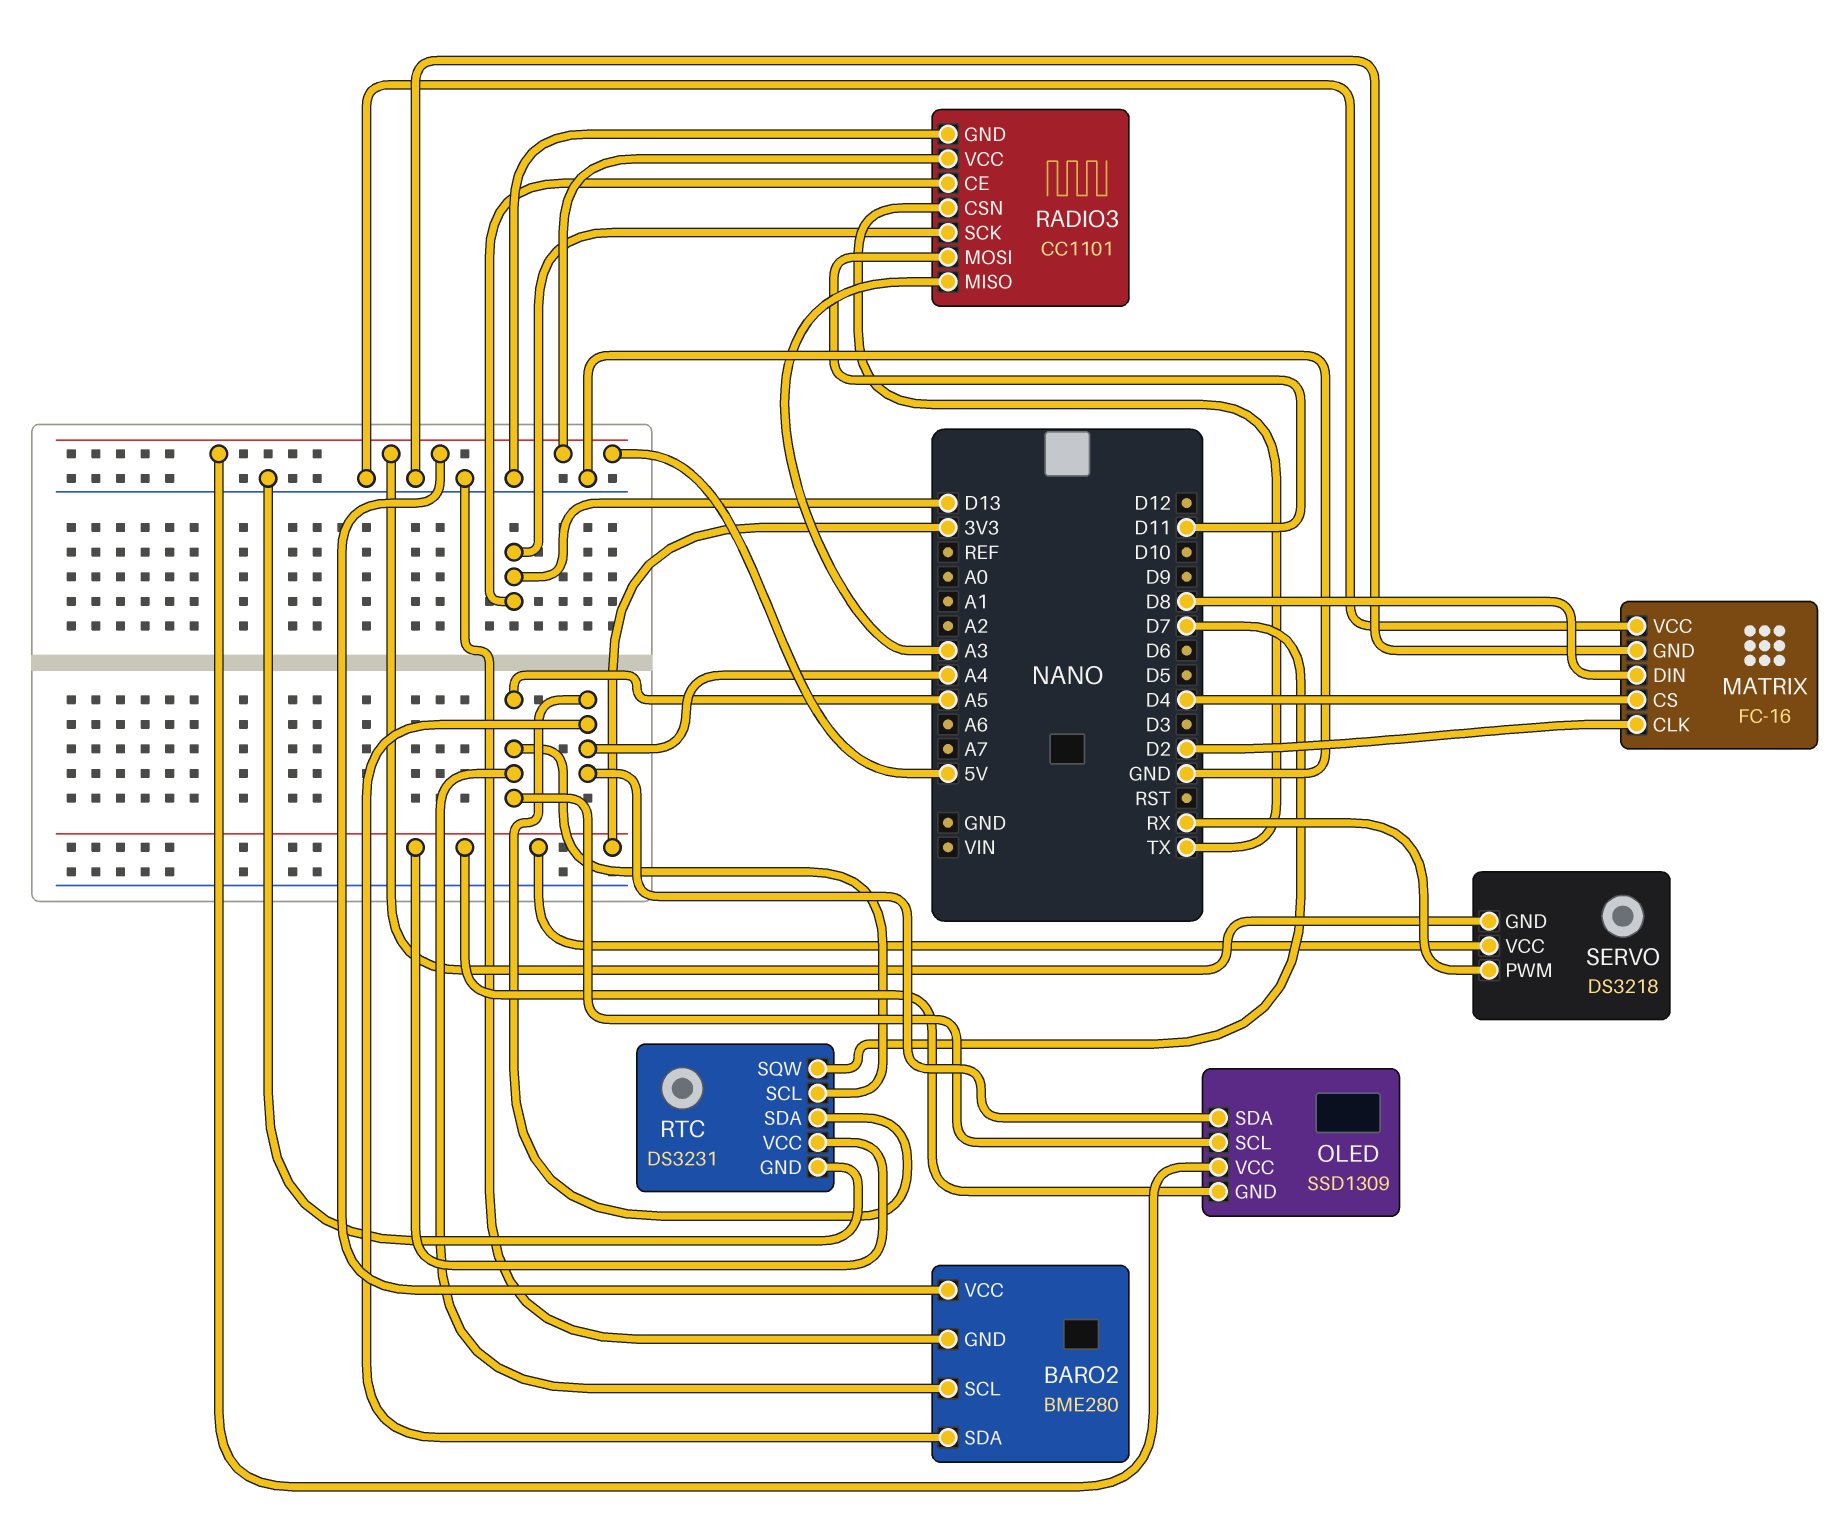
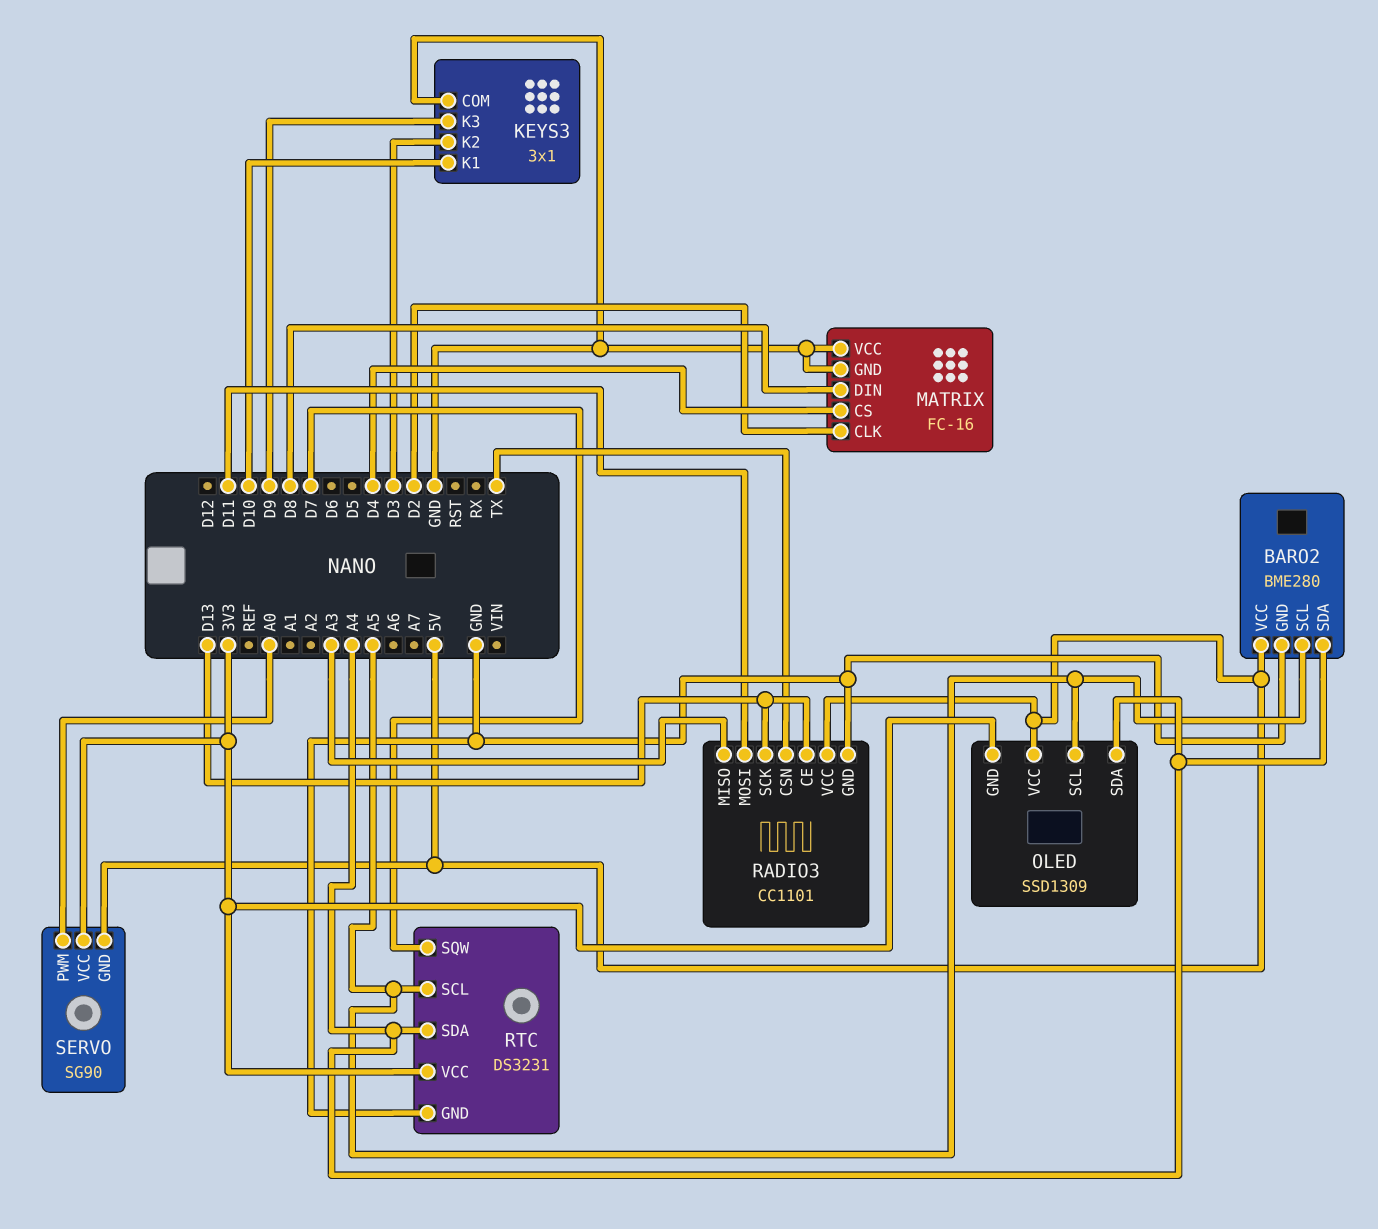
KEYS3: none -> 3x1
KEYS3 pin COM: none -> GND
KEYS3 pin K1: none -> D10
KEYS3 pin K2: none -> D3
KEYS3 pin K3: none -> D9
SERVO: DS3218 -> SG90
SERVO pin PWM: RX -> A0

